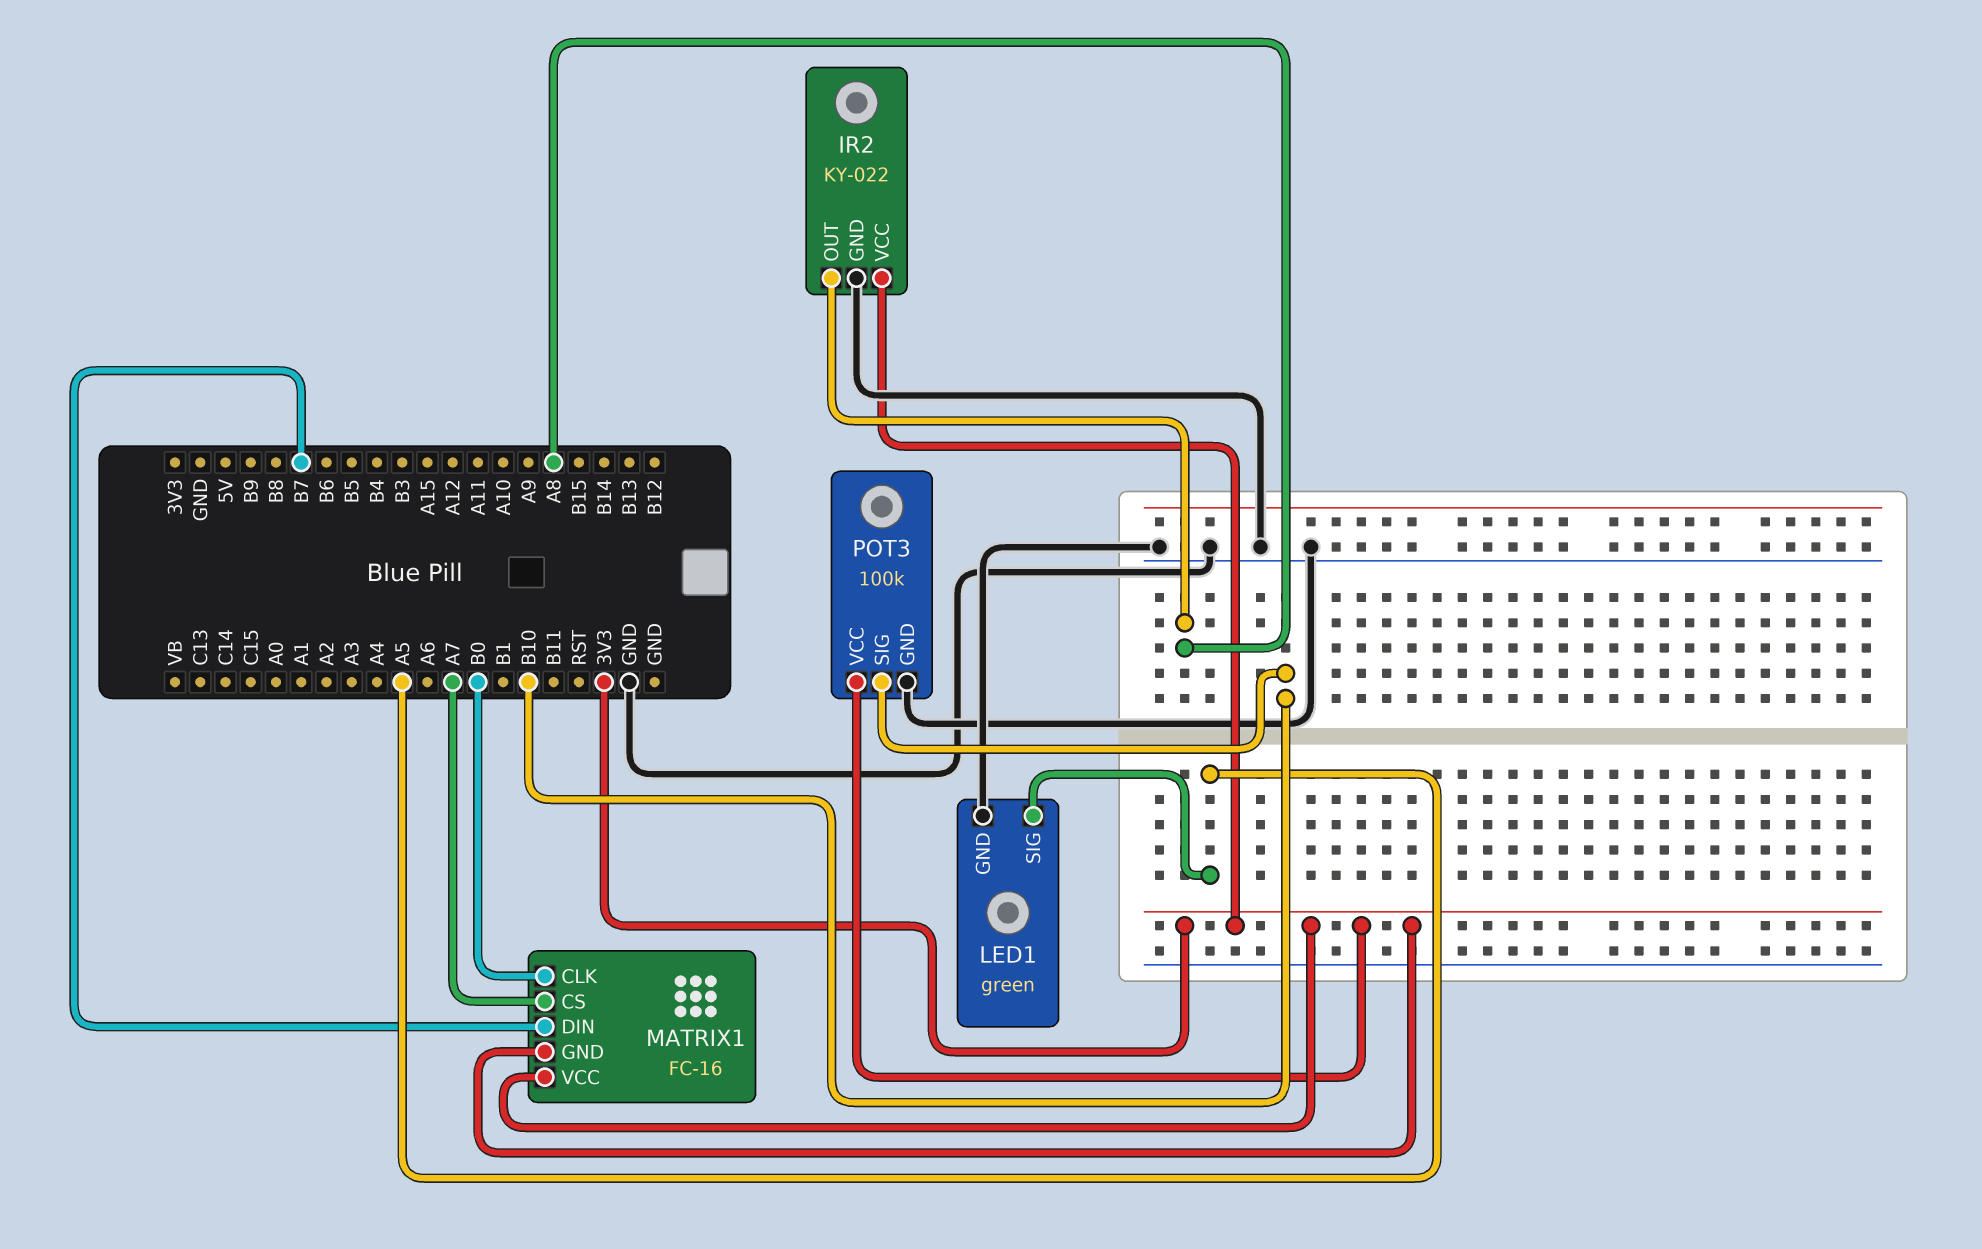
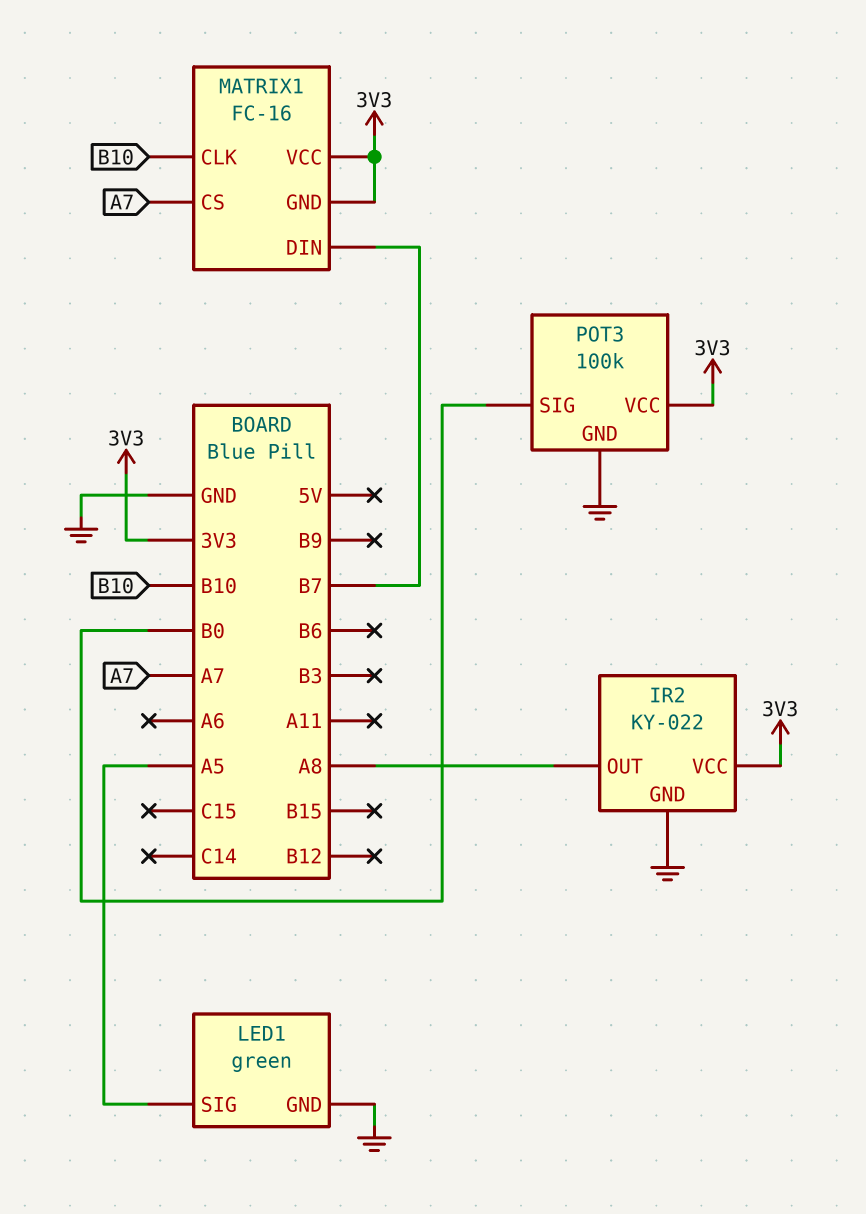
MATRIX1 pin CLK: B0 -> B10
POT3 pin SIG: B10 -> B0

